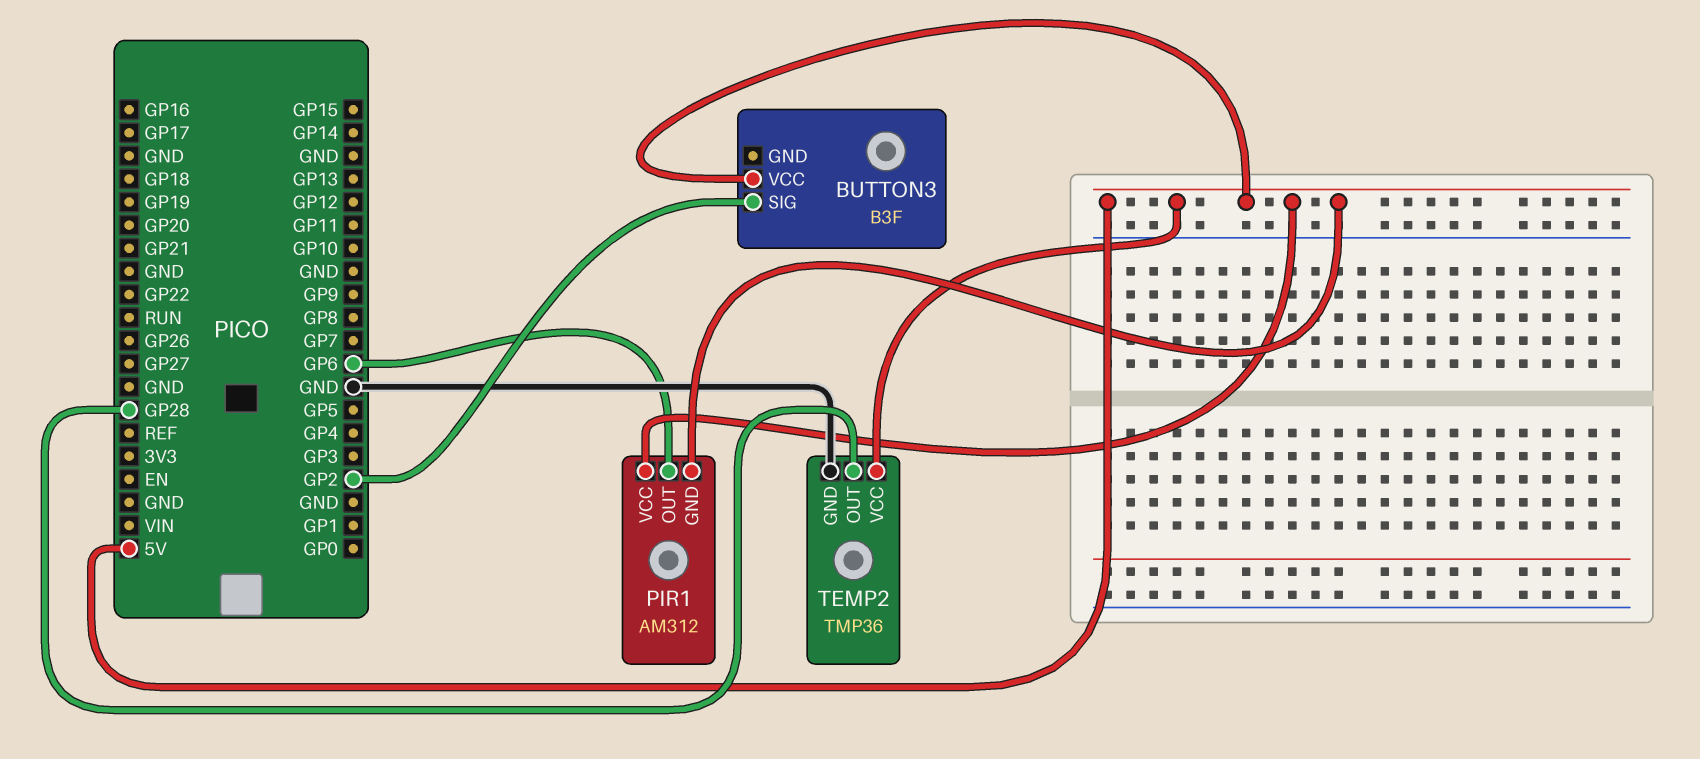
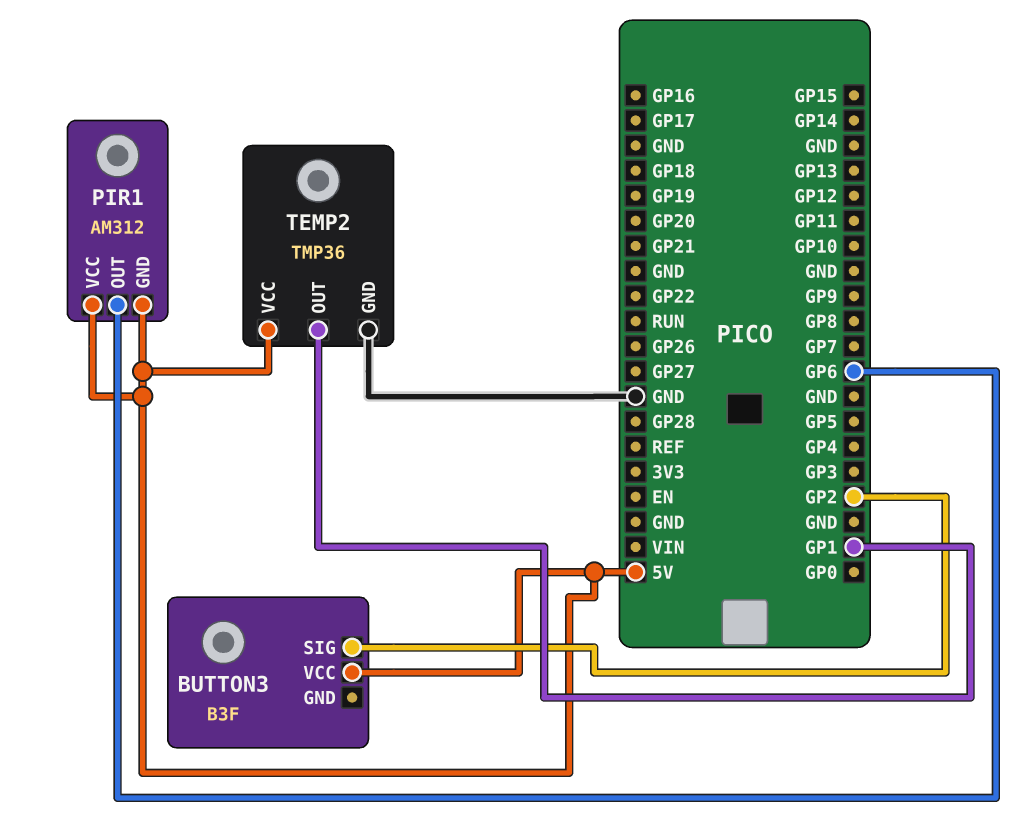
TEMP2 pin OUT: GP28 -> GP1

